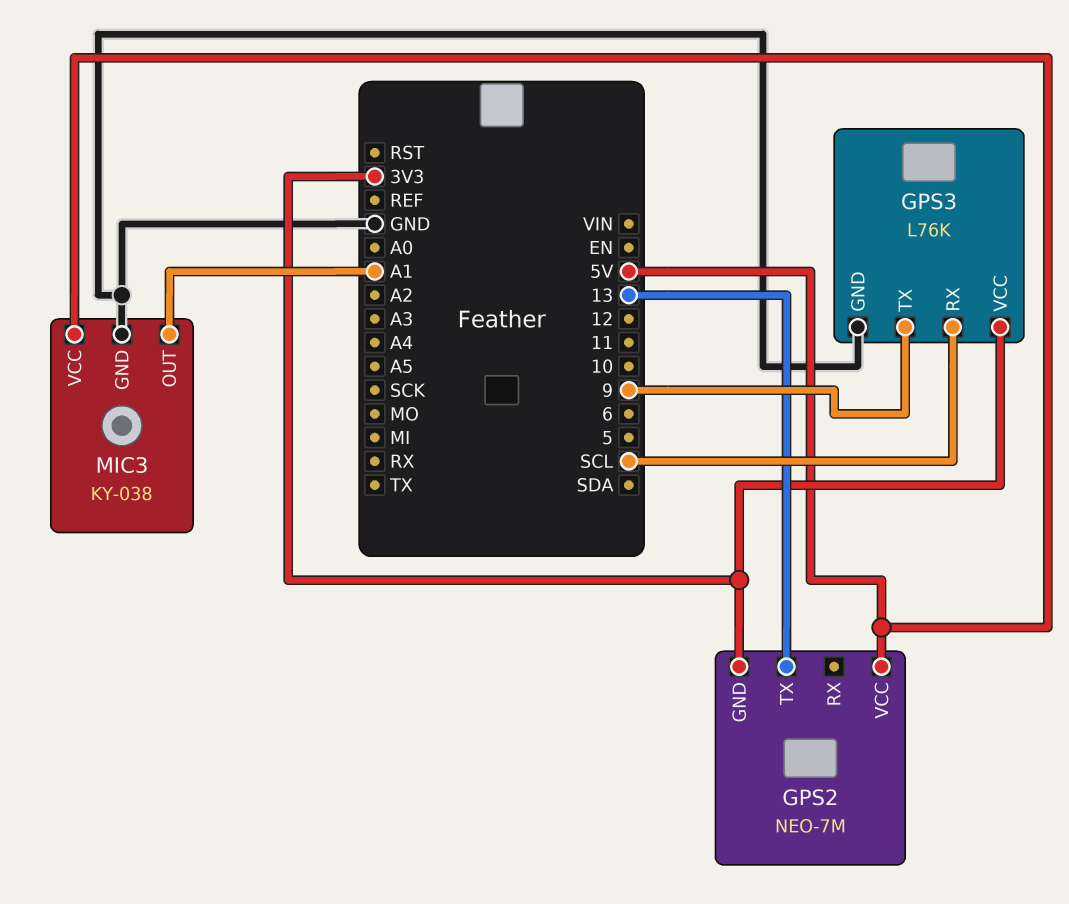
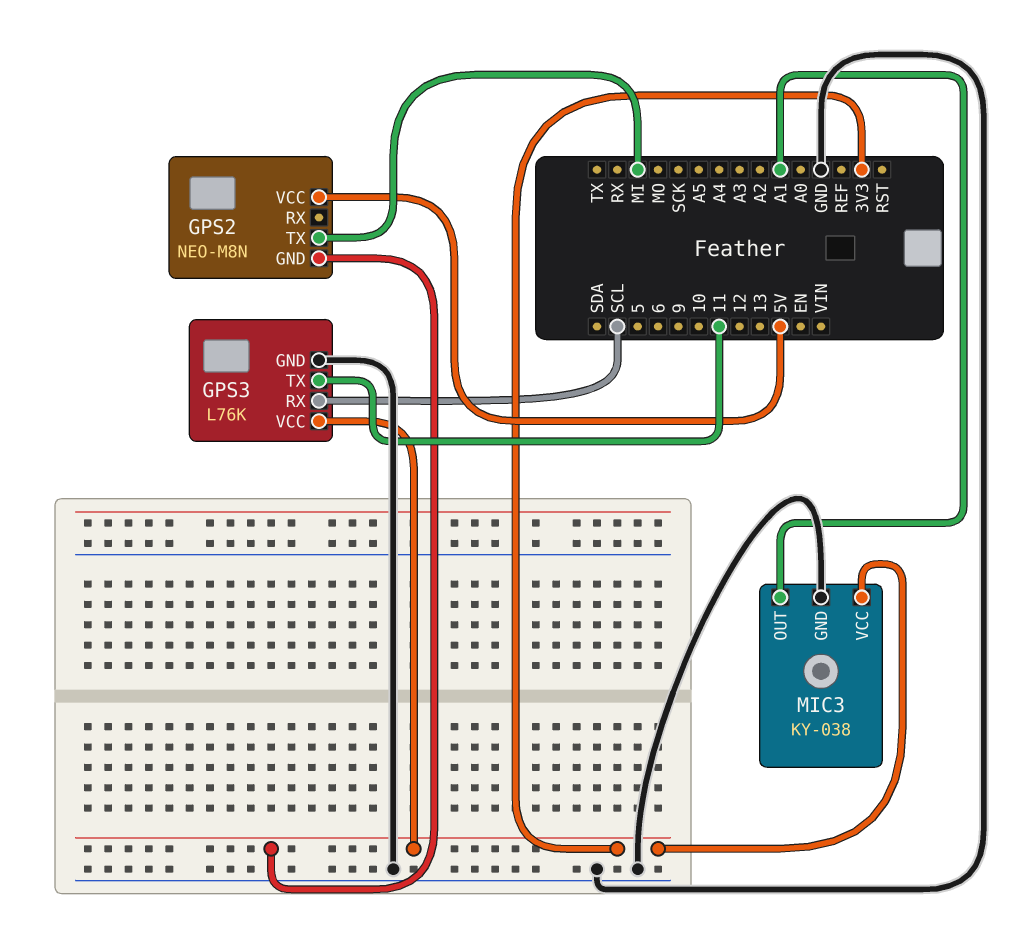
GPS2: NEO-7M -> NEO-M8N
GPS2 pin TX: 13 -> MI
GPS3 pin TX: 9 -> 11
MIC3 pin VCC: 5V -> 3V3

